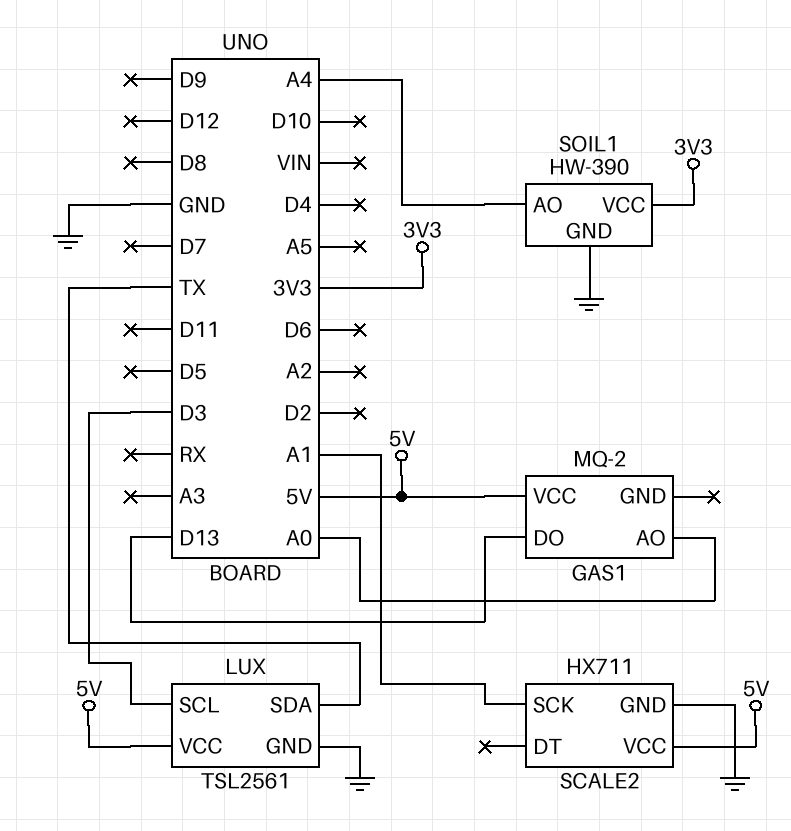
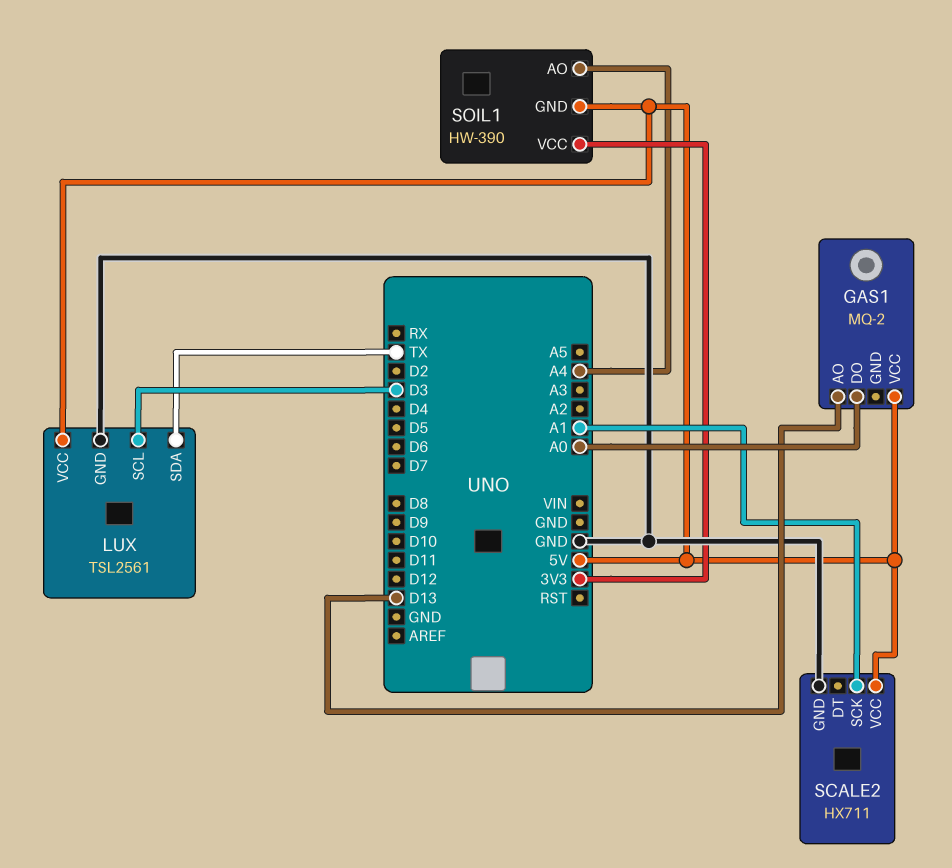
GAS1 pin AO: A0 -> D13
GAS1 pin DO: D13 -> A0
SOIL1 pin GND: GND -> 5V

